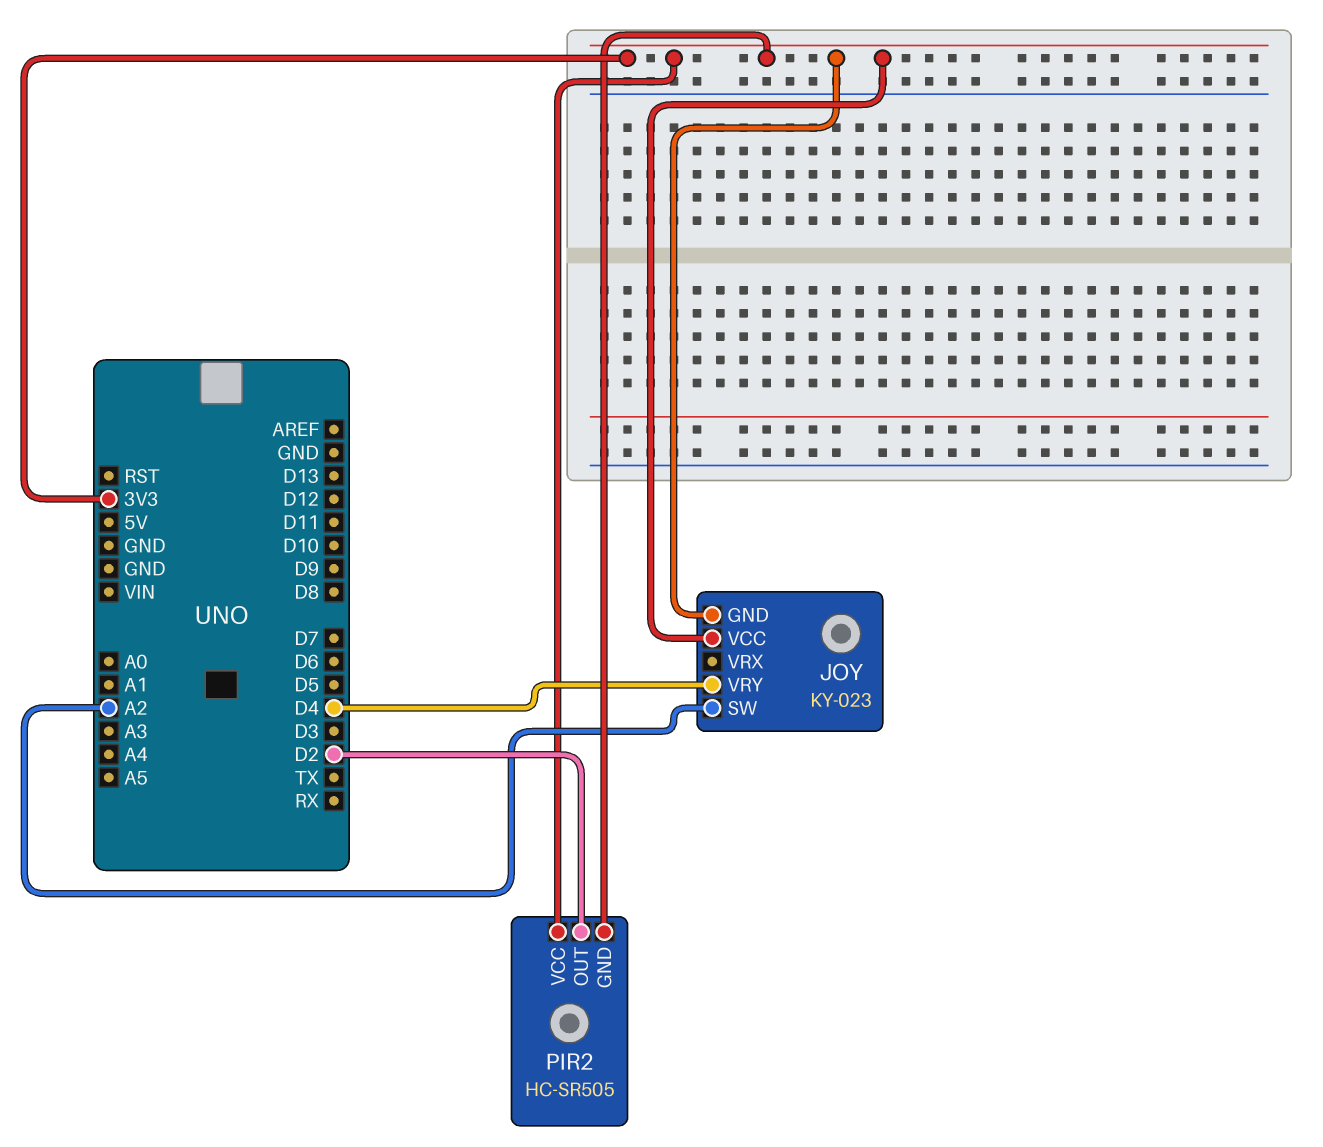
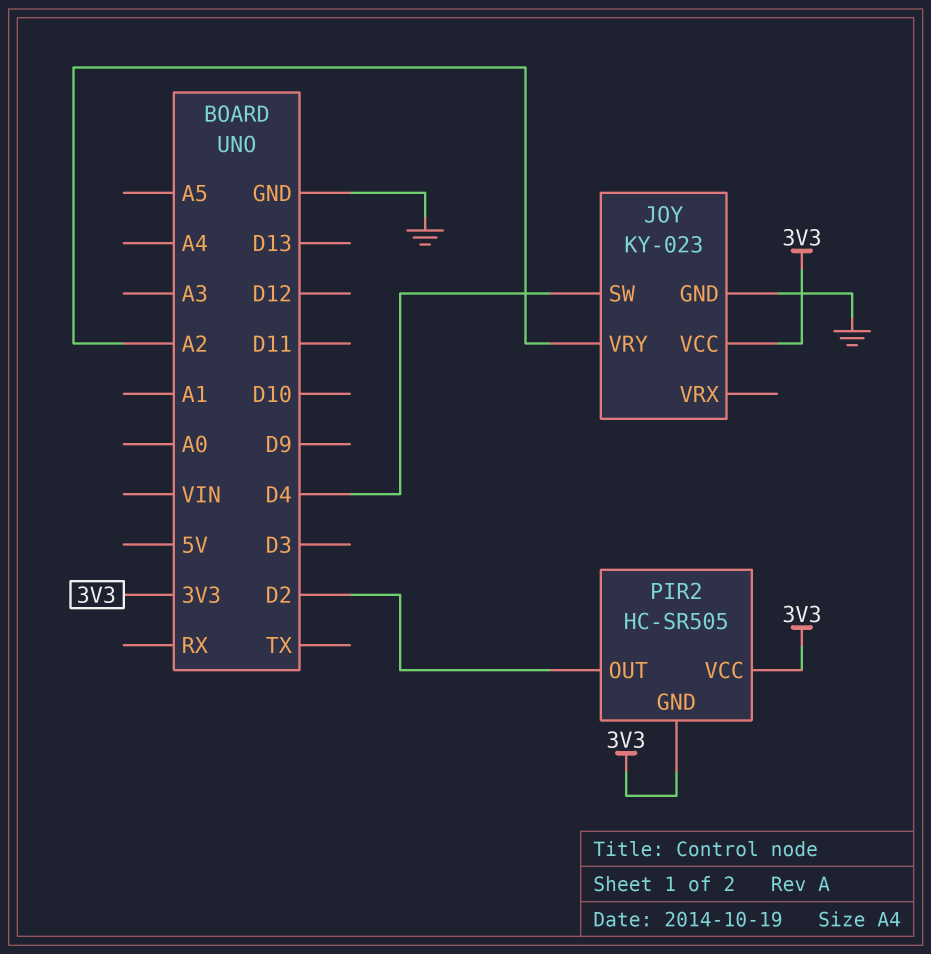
JOY pin GND: 3V3 -> GND
JOY pin SW: A2 -> D4
JOY pin VRY: D4 -> A2

